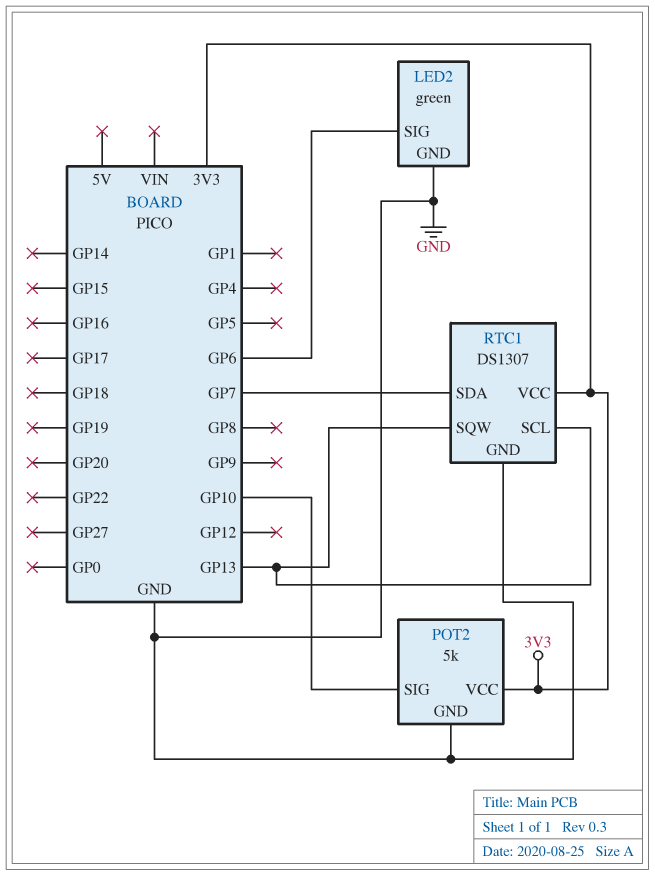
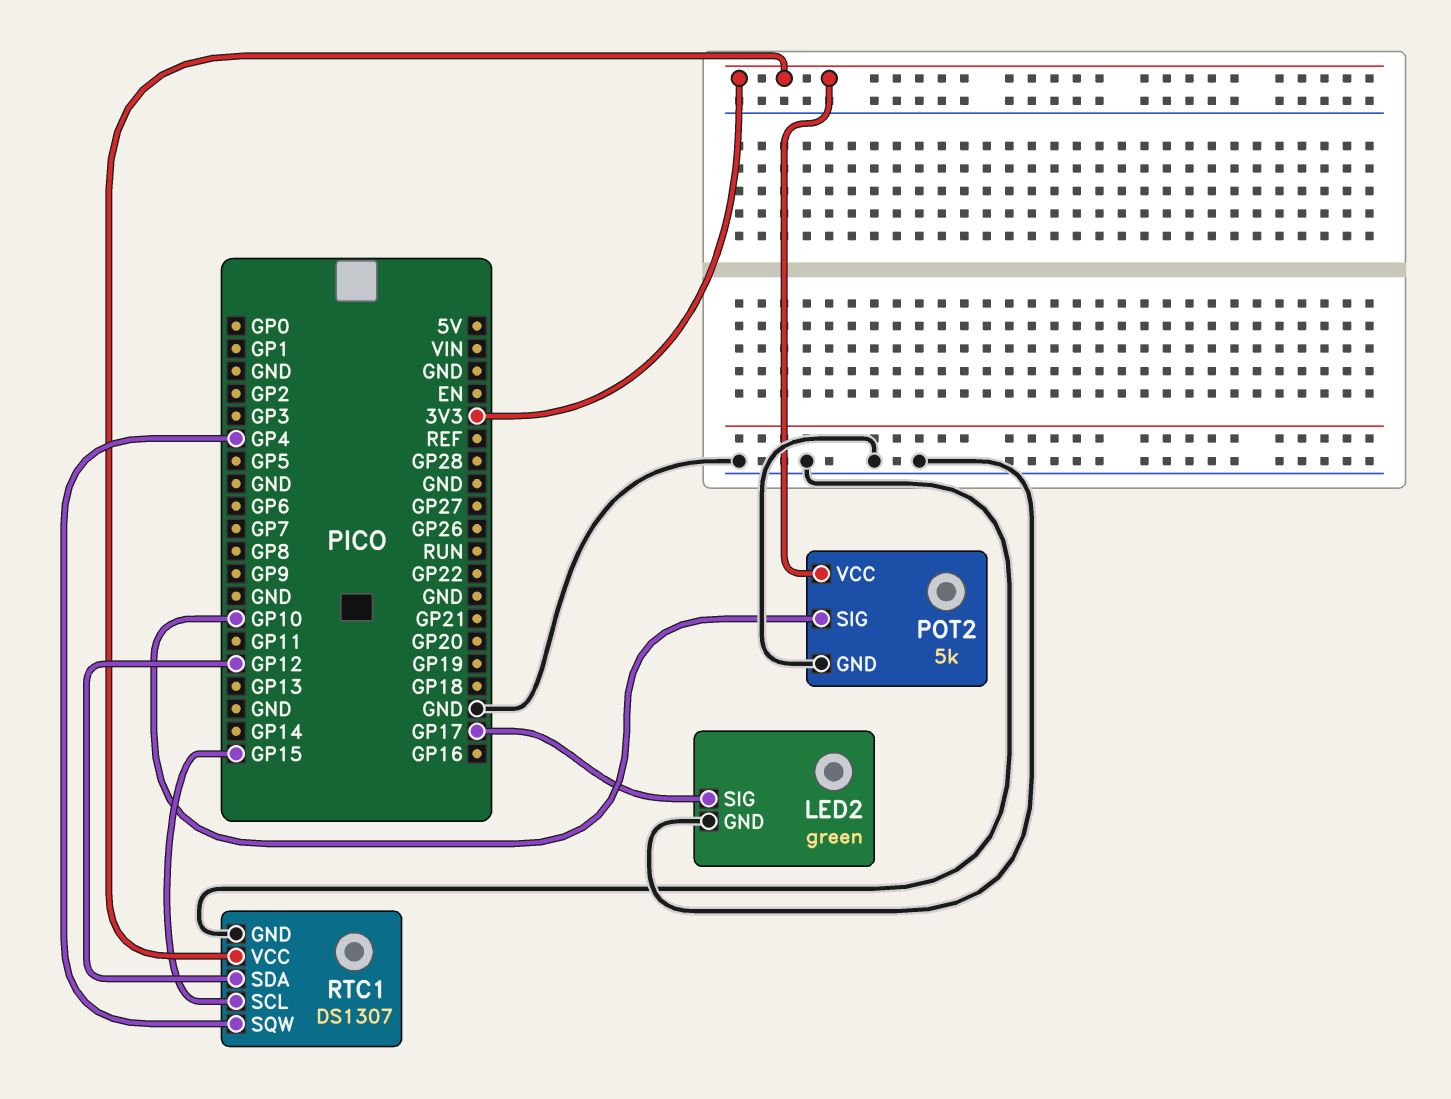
LED2 pin SIG: GP6 -> GP17
RTC1 pin SCL: GP13 -> GP15
RTC1 pin SDA: GP7 -> GP12
RTC1 pin SQW: GP13 -> GP4

